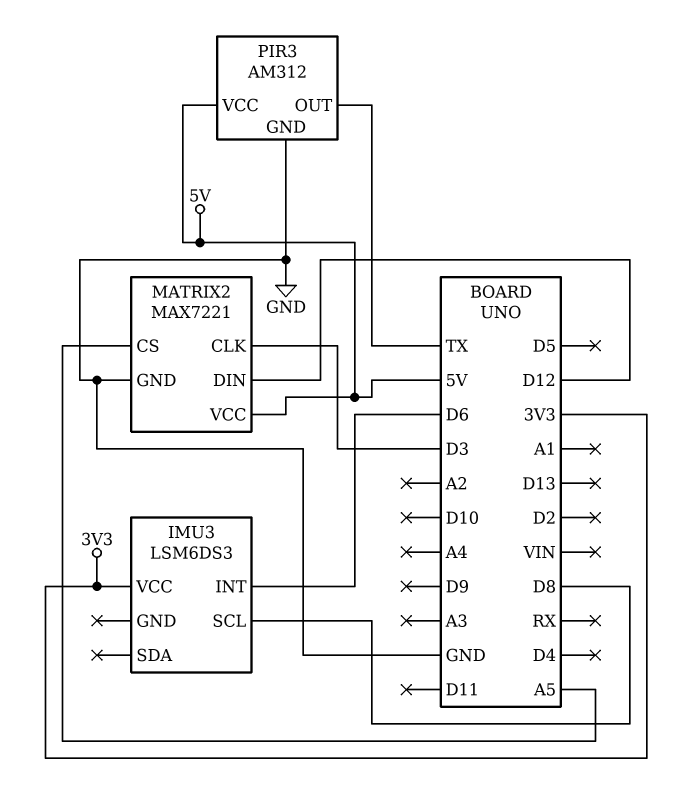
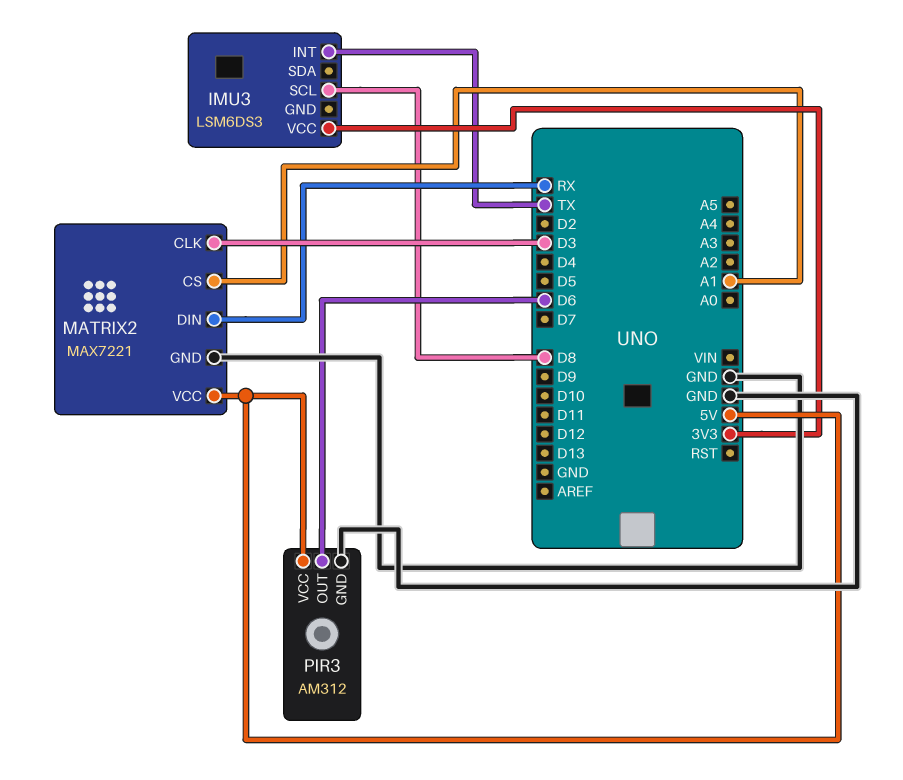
IMU3 pin INT: D6 -> TX
MATRIX2 pin CS: A5 -> A1
MATRIX2 pin DIN: D12 -> RX
PIR3 pin OUT: TX -> D6

